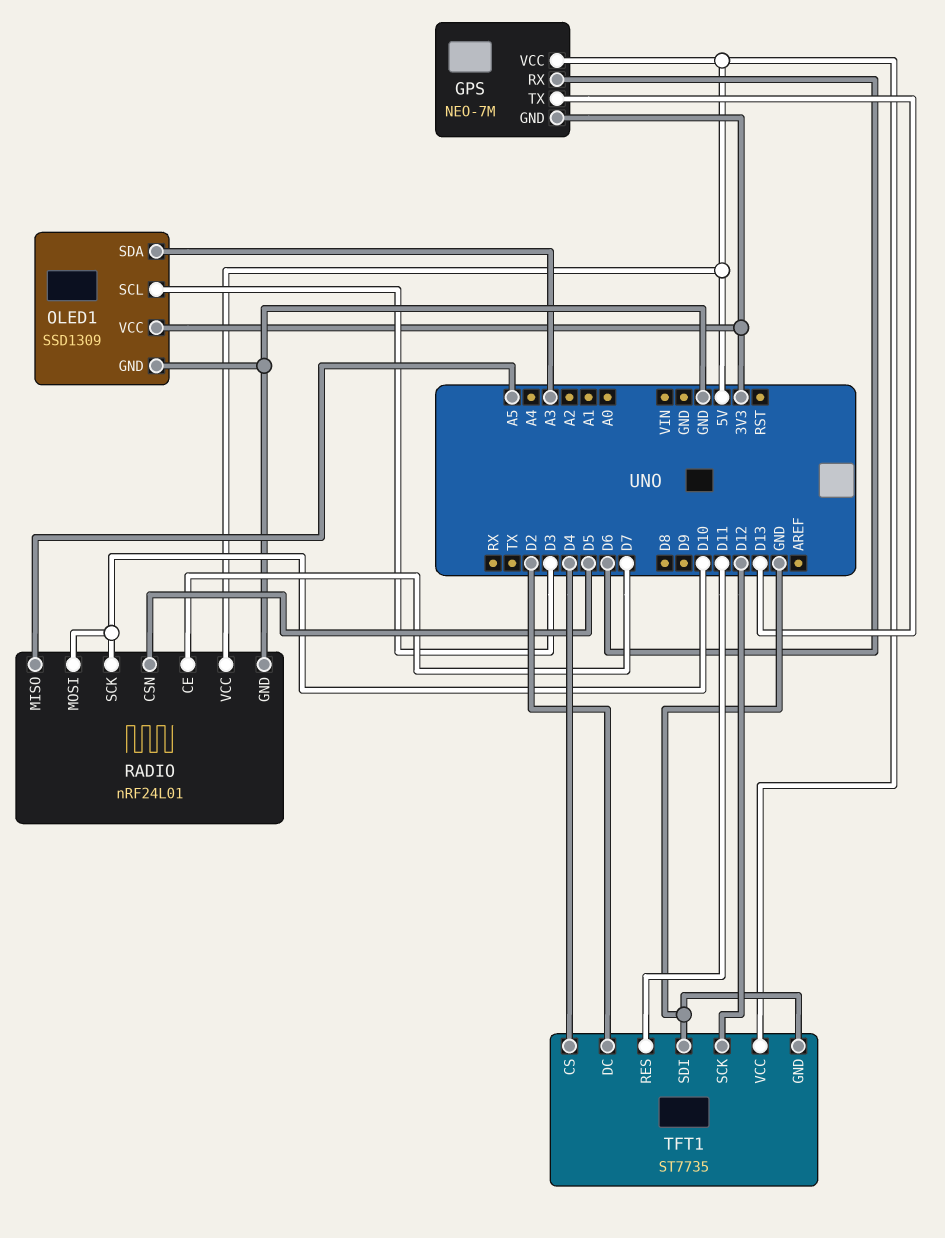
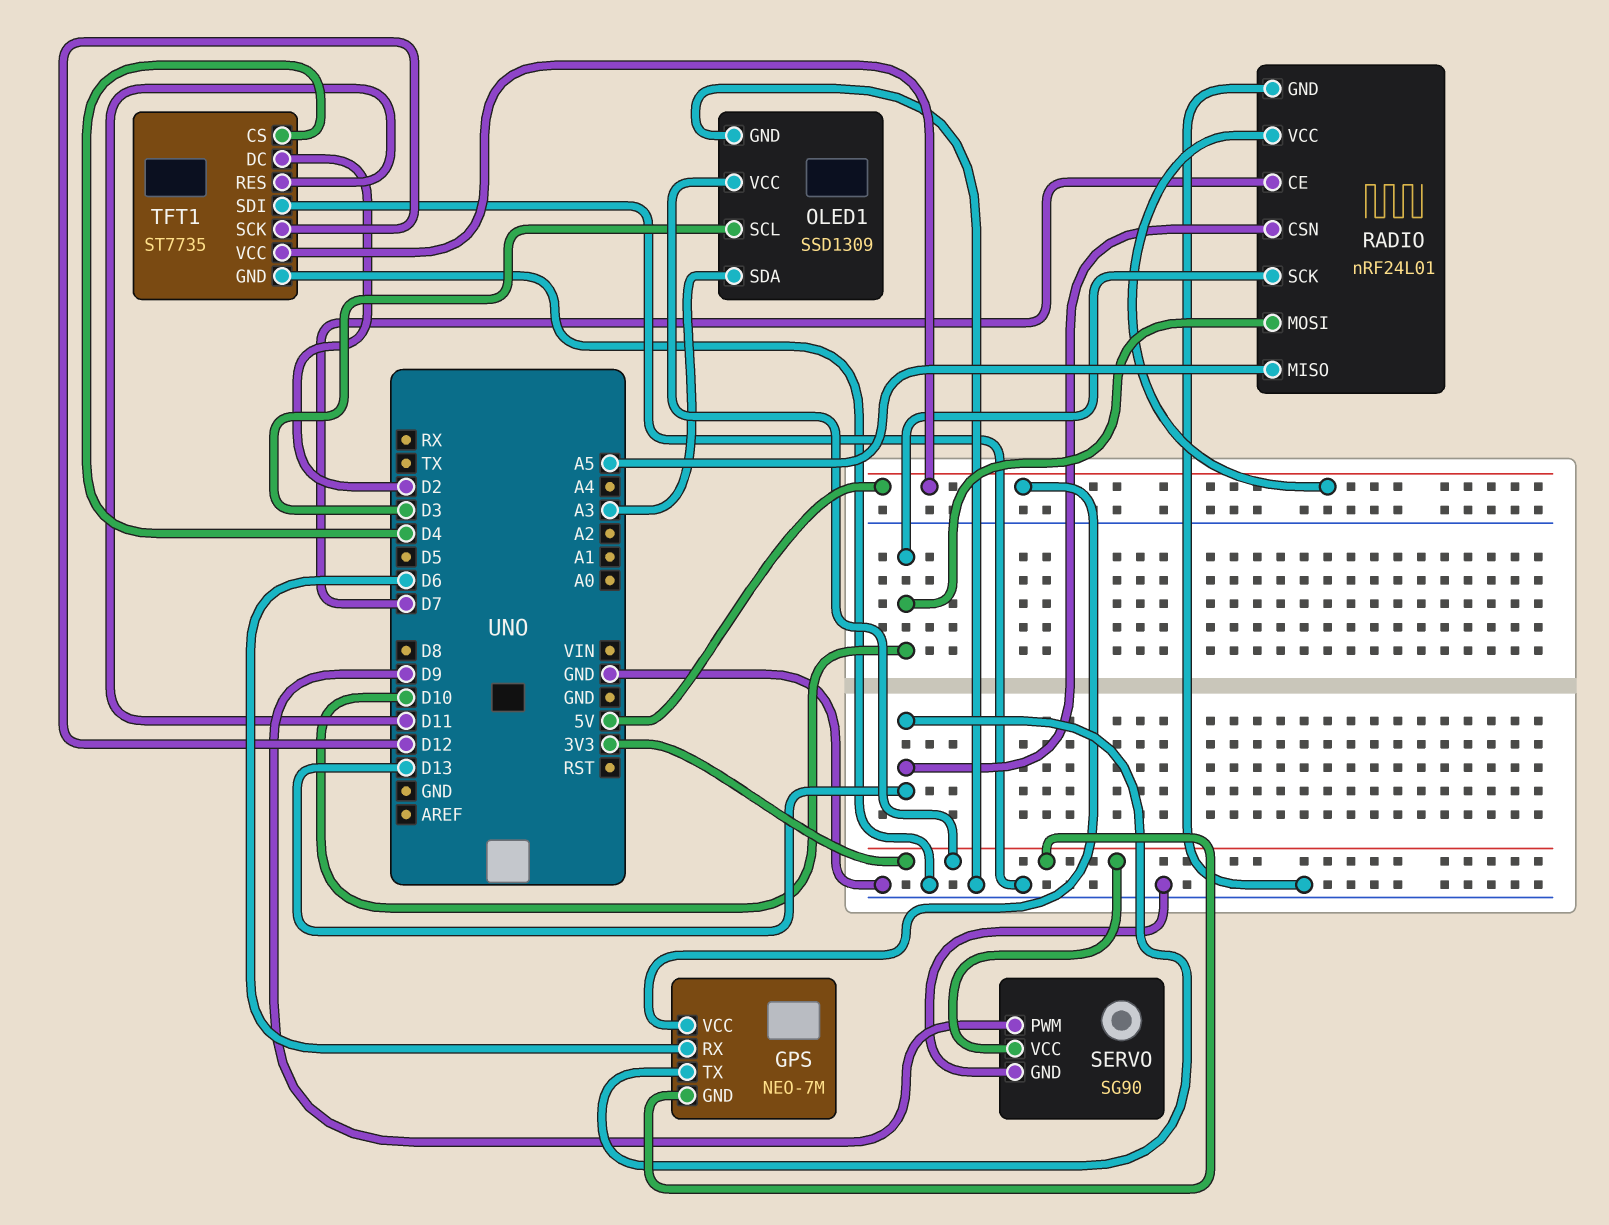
RADIO pin CSN: D5 -> D13
SERVO: none -> SG90
SERVO pin GND: none -> GND
SERVO pin PWM: none -> D9
SERVO pin VCC: none -> 3V3

